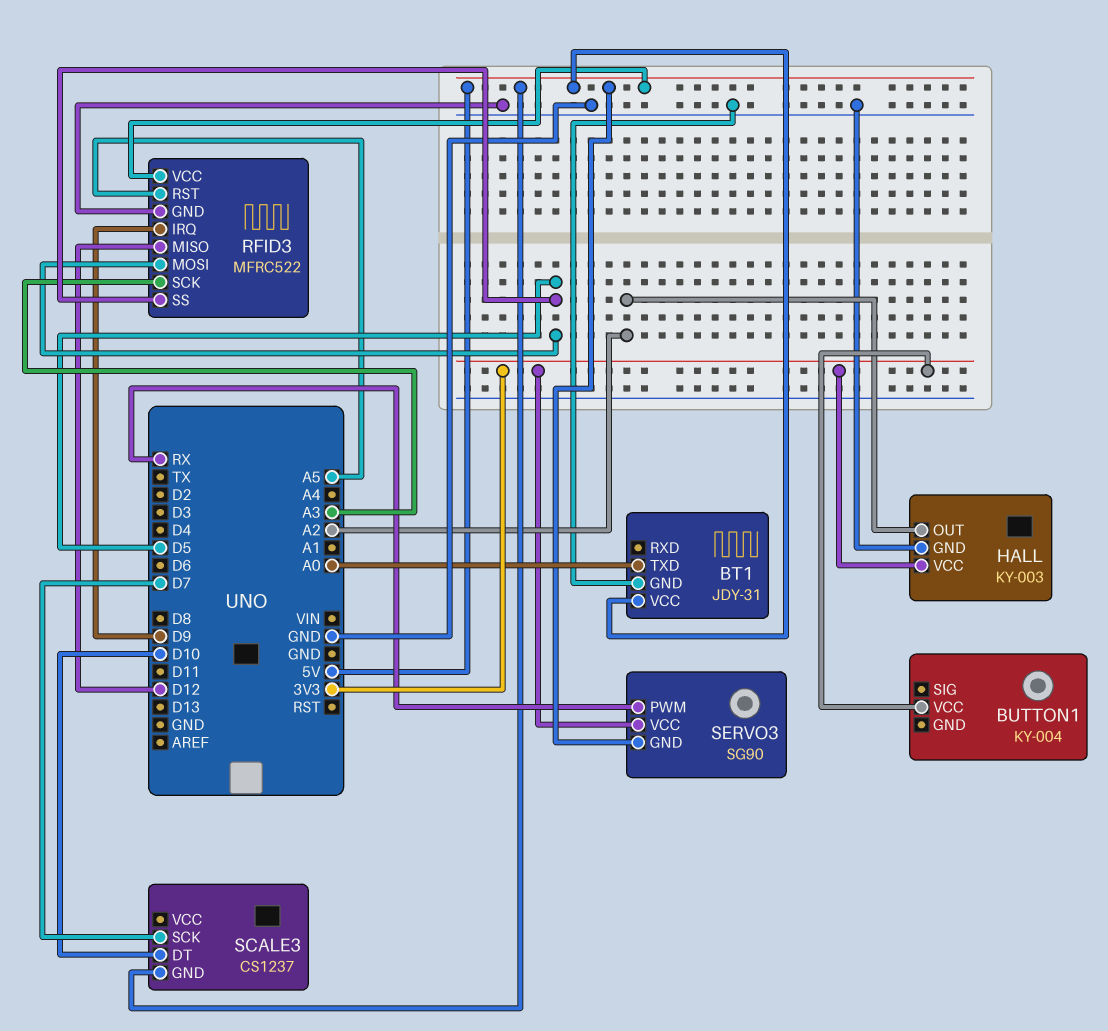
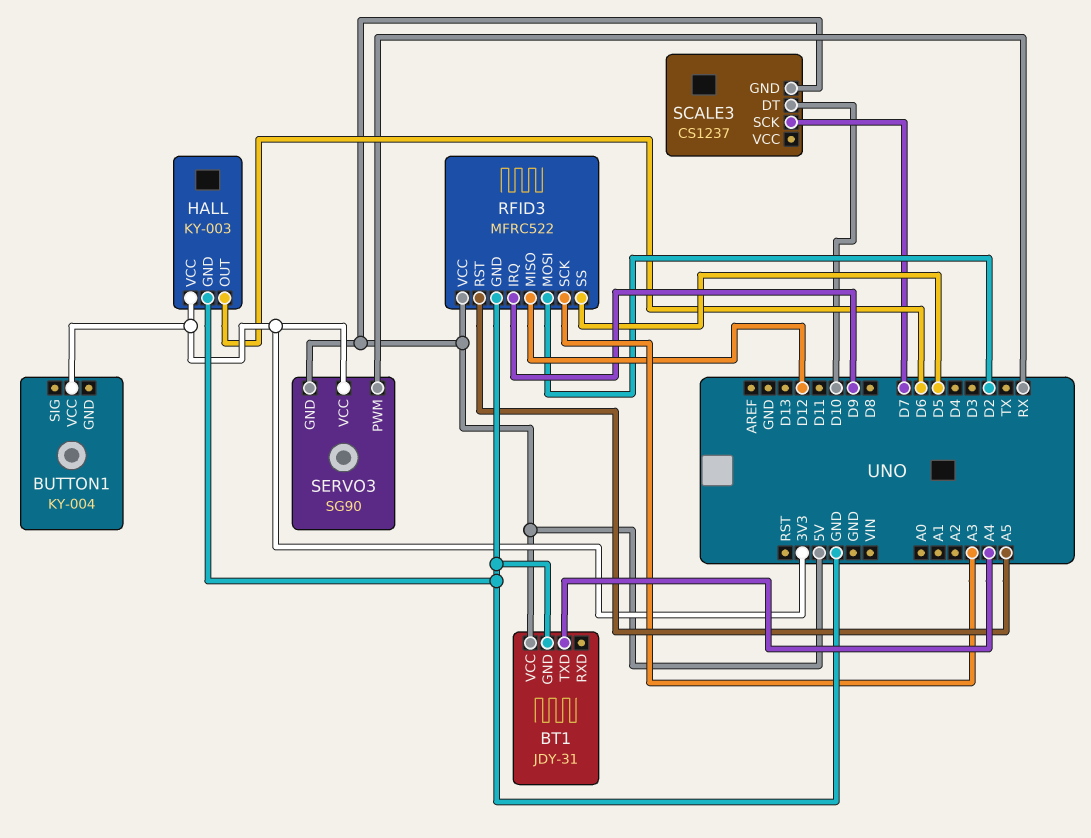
BT1 pin TXD: A0 -> A4
HALL pin OUT: A2 -> D6
RFID3 pin MOSI: D5 -> D2

